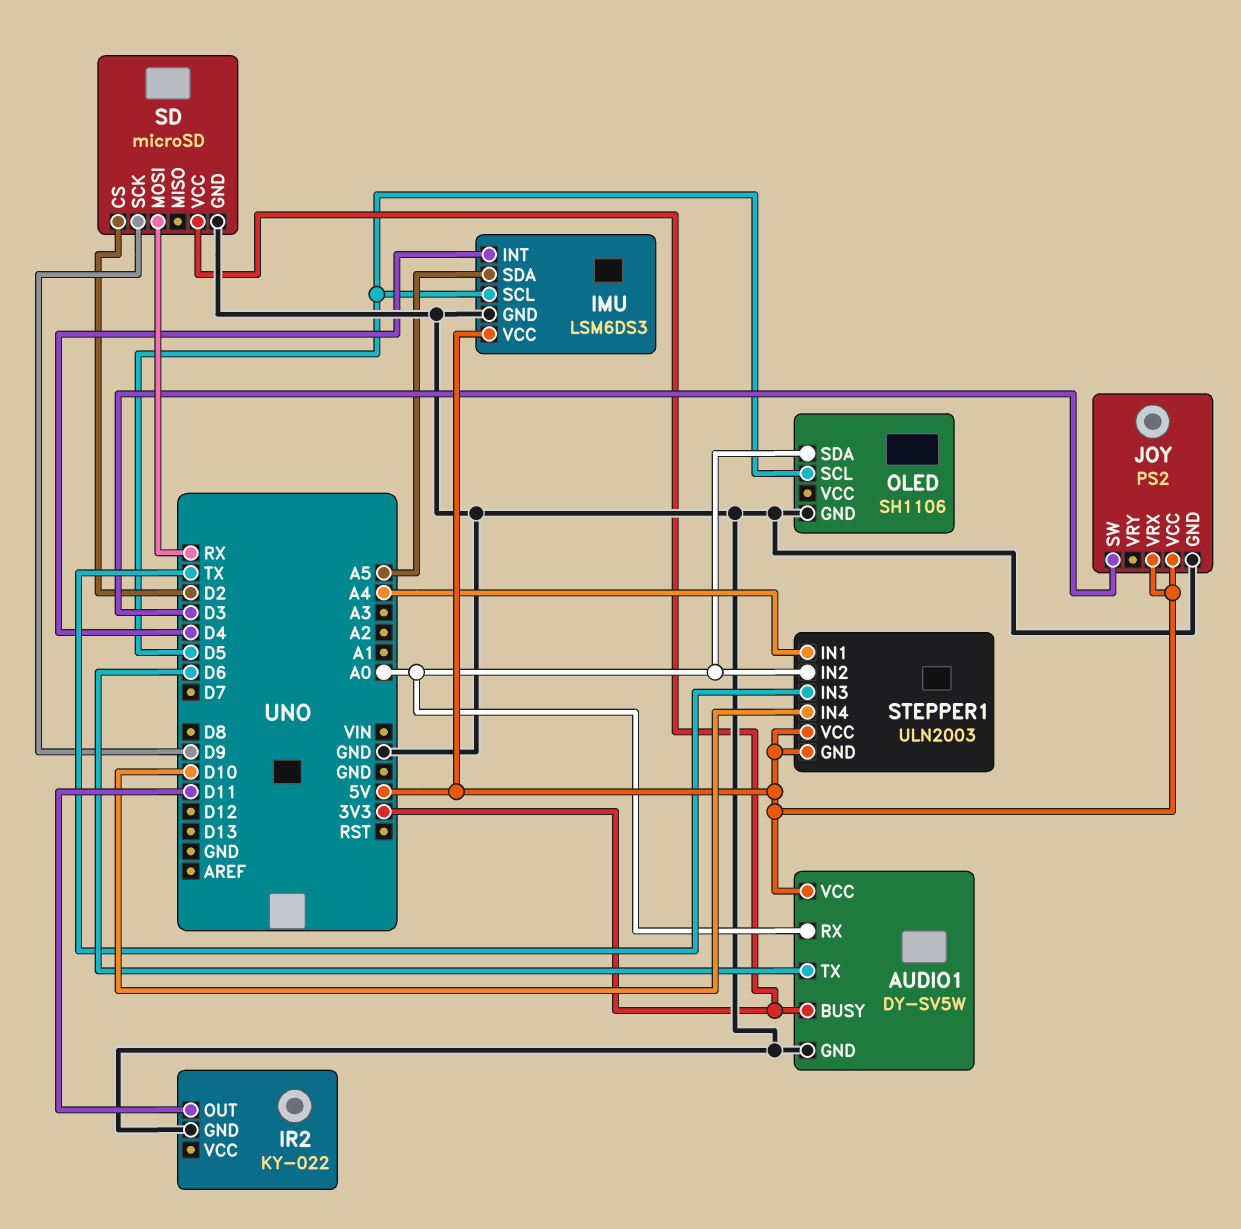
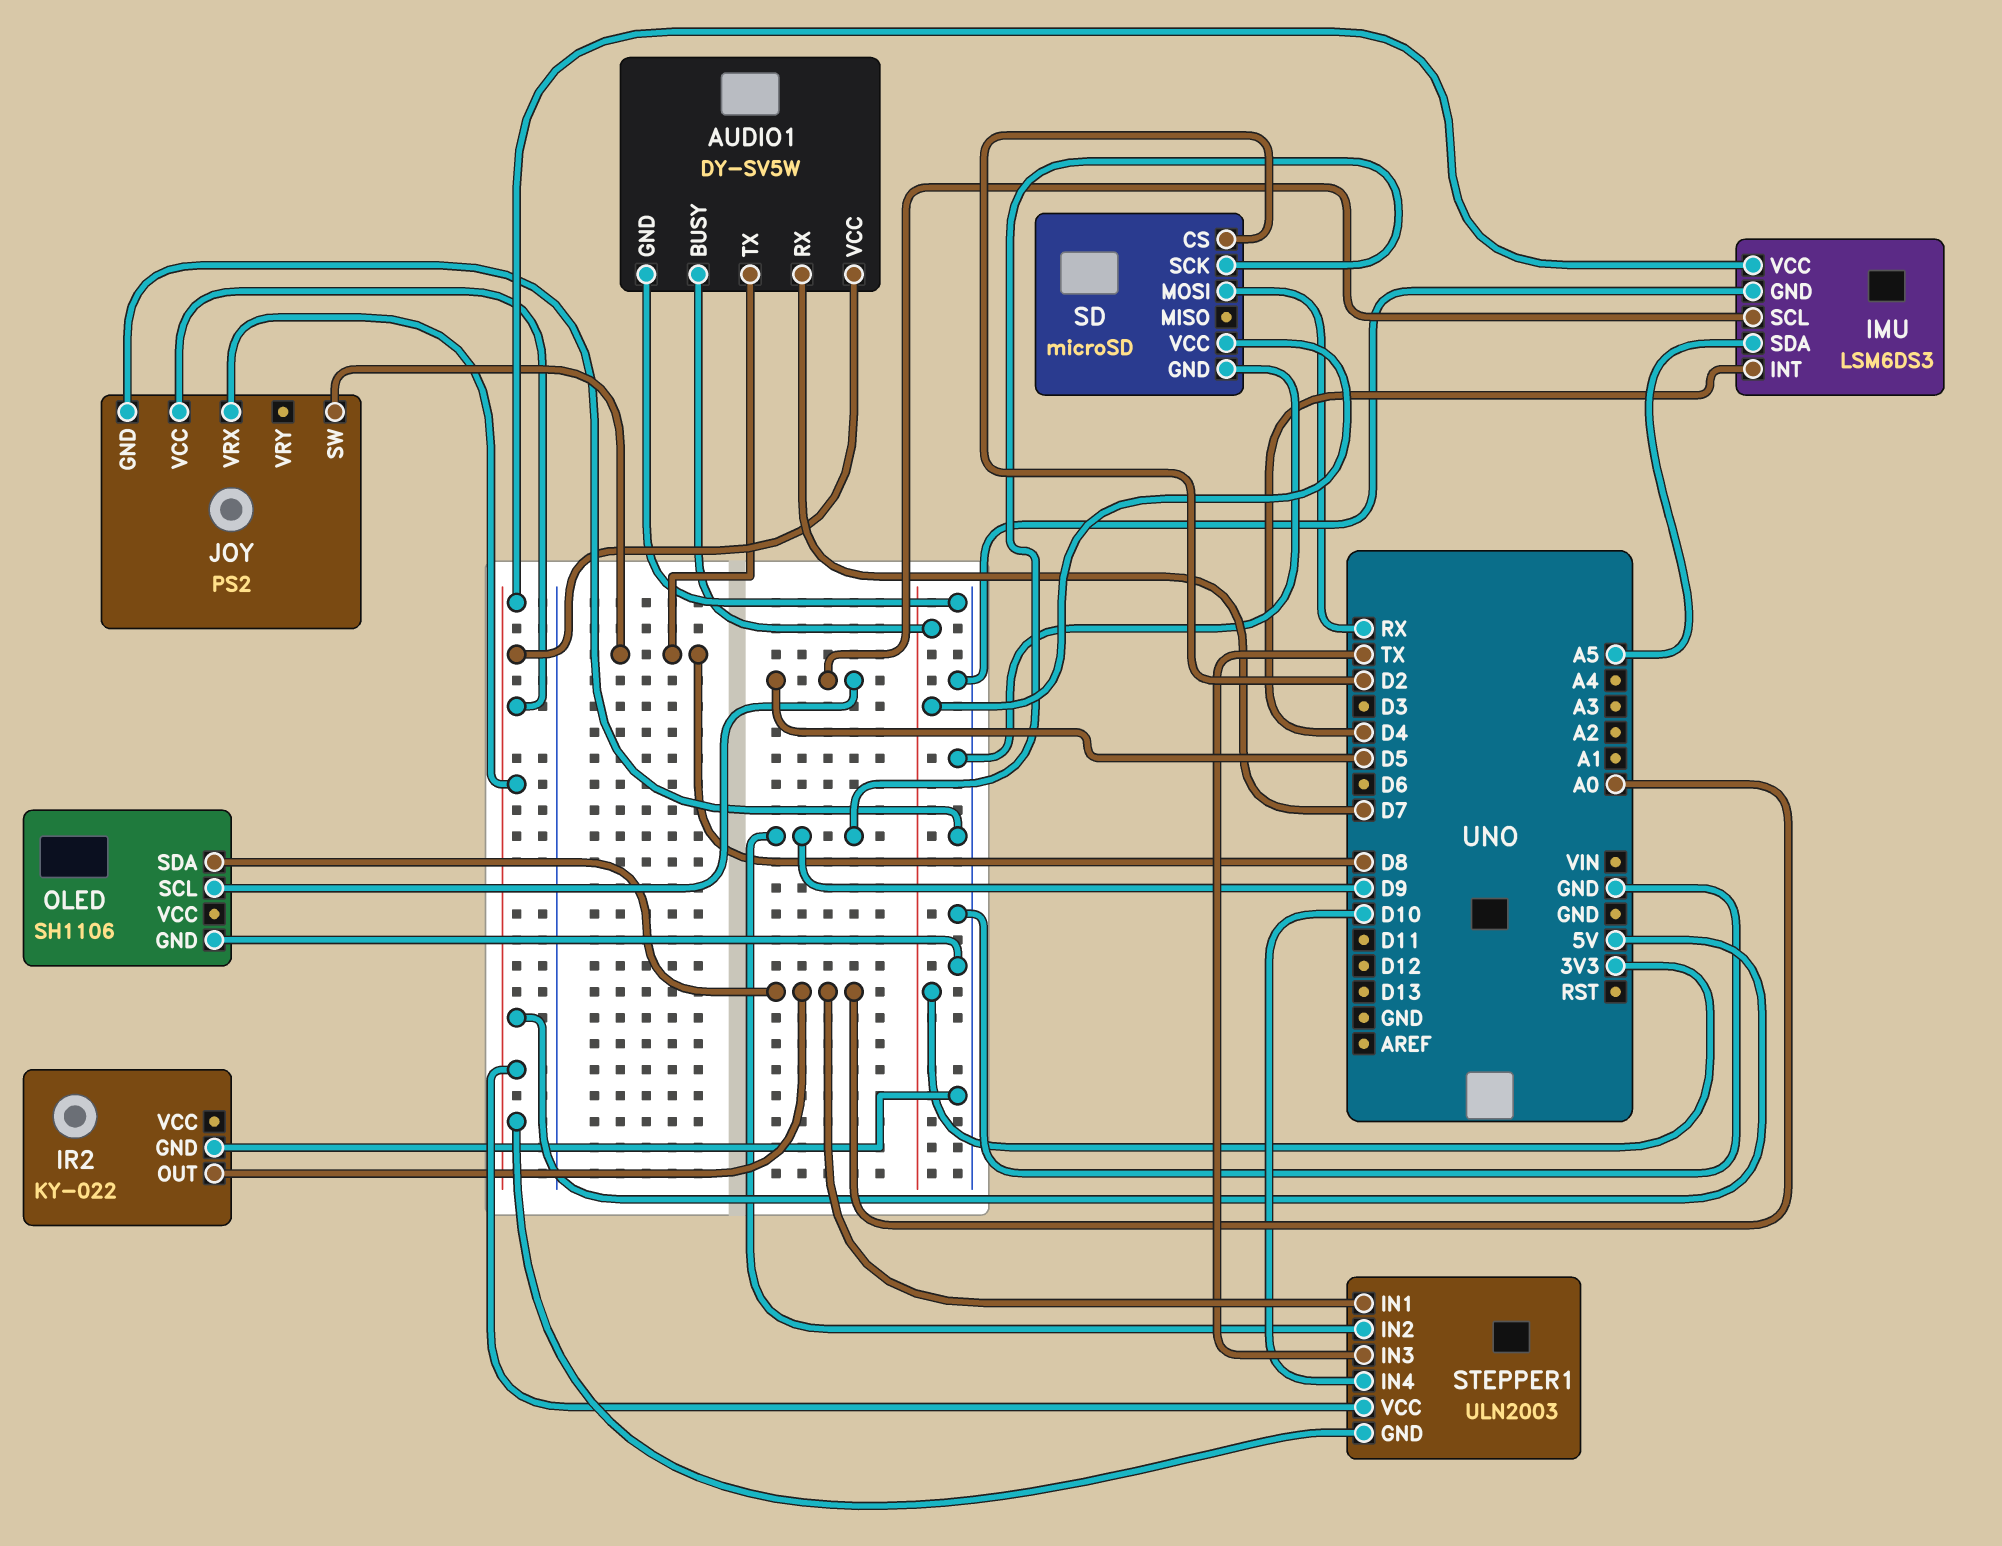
AUDIO1 pin RX: A0 -> D7
AUDIO1 pin TX: D6 -> D8
IR2 pin OUT: D11 -> A0
JOY pin SW: D3 -> D8
STEPPER1 pin IN1: A4 -> A0
STEPPER1 pin IN2: A0 -> D9

